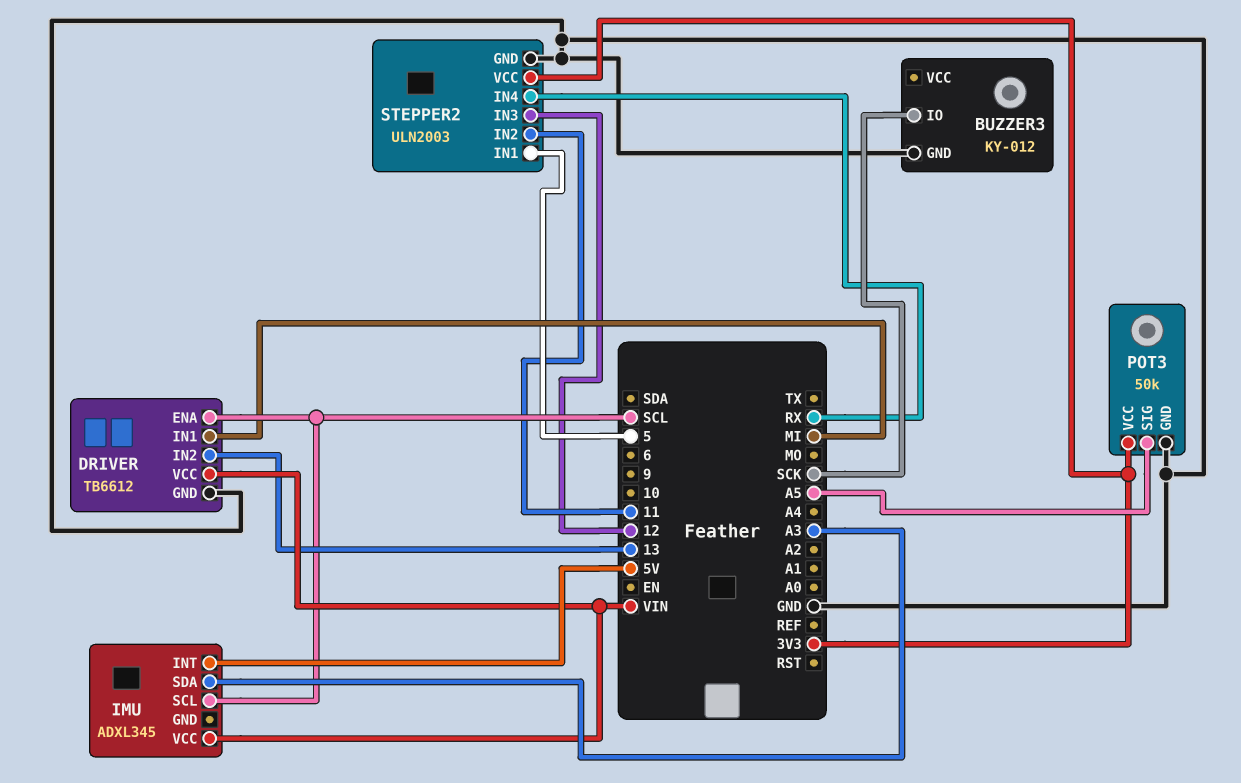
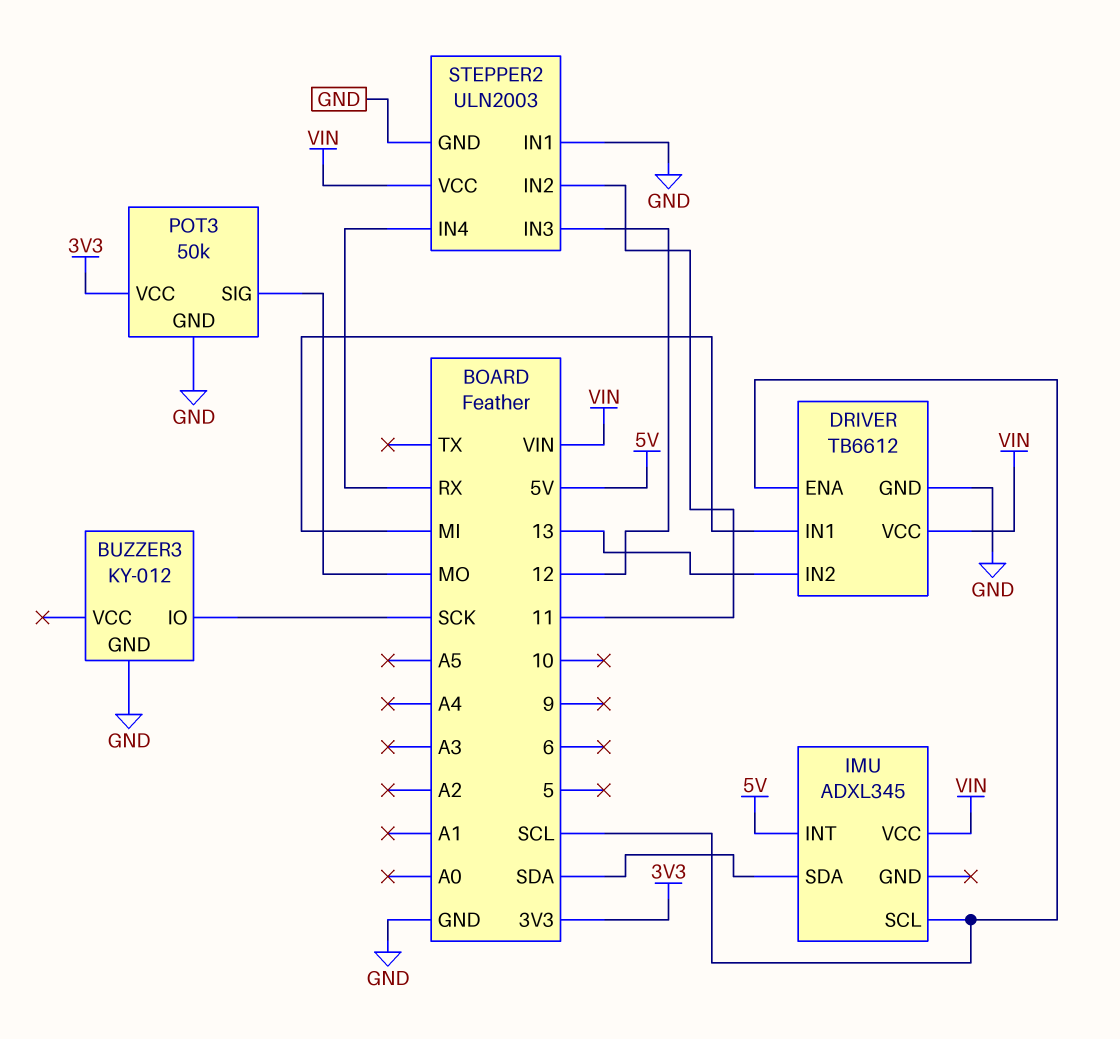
IMU pin SDA: A3 -> SDA
POT3 pin SIG: A5 -> MO
STEPPER2 pin IN1: 5 -> GND
STEPPER2 pin VCC: 3V3 -> VIN

